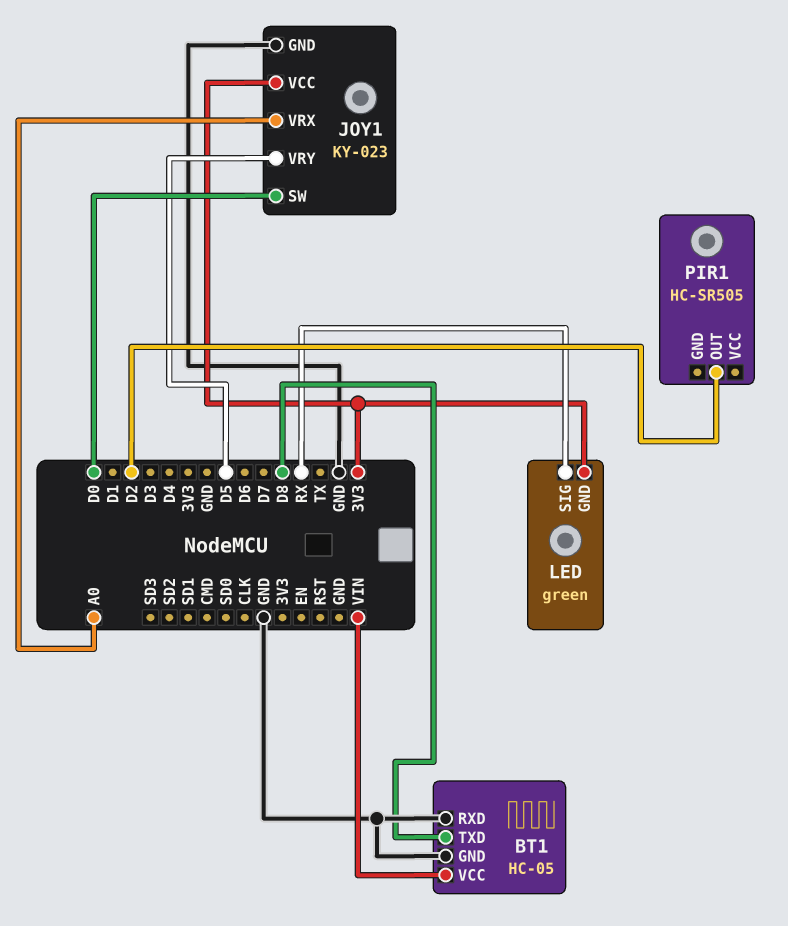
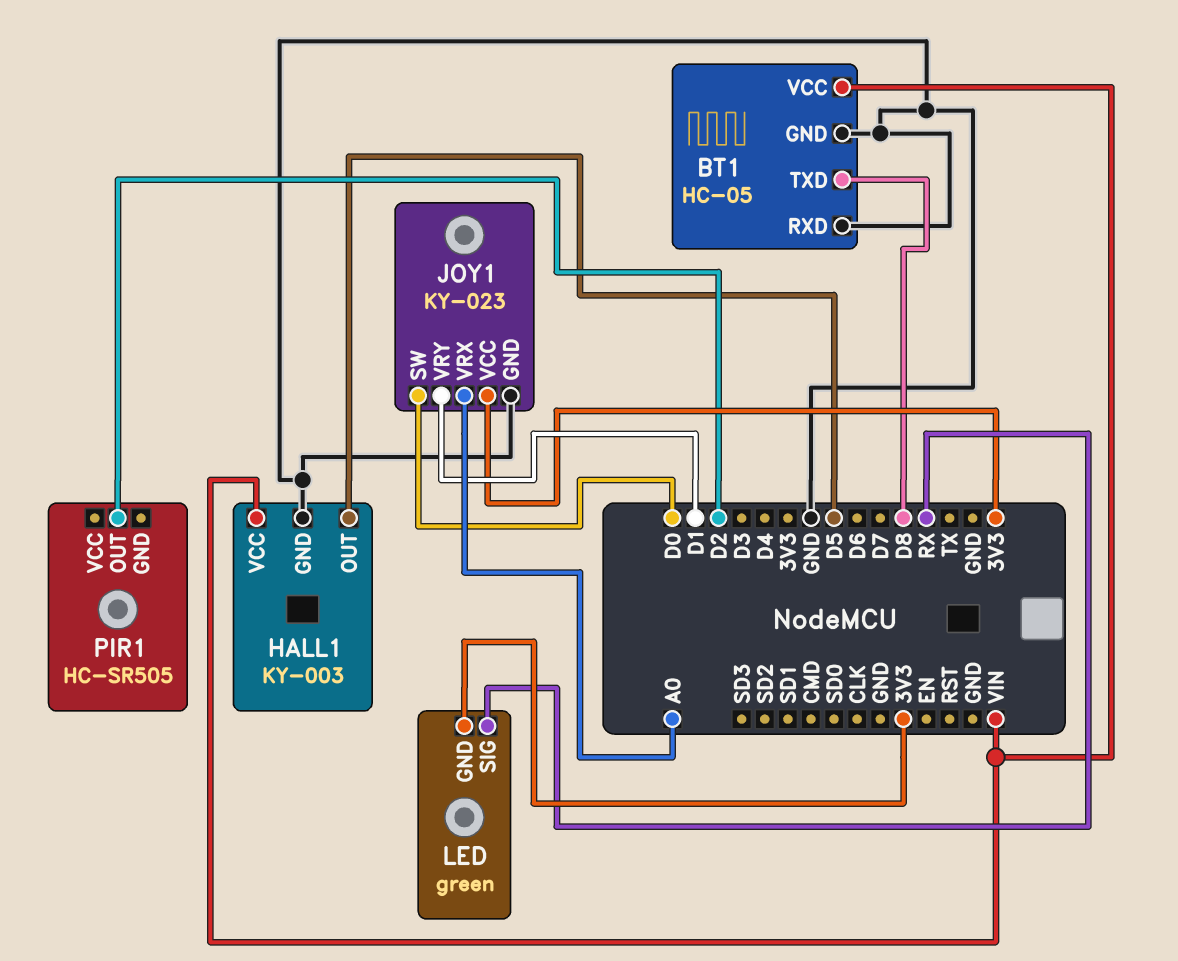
HALL1: none -> KY-003
HALL1 pin GND: none -> GND
HALL1 pin OUT: none -> D5
HALL1 pin VCC: none -> VIN
JOY1 pin VRY: D5 -> D1

